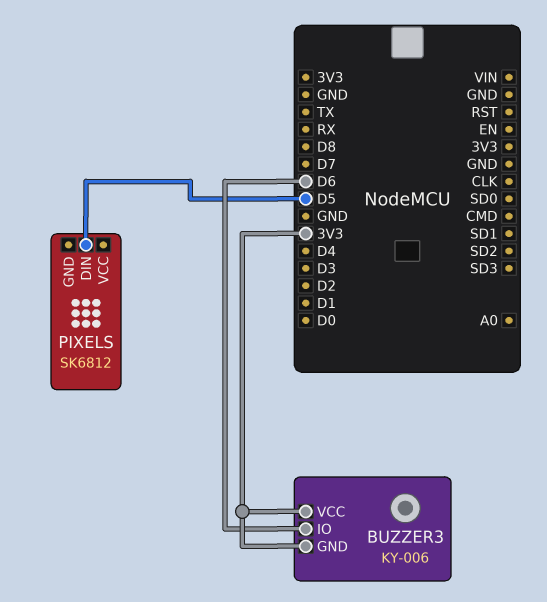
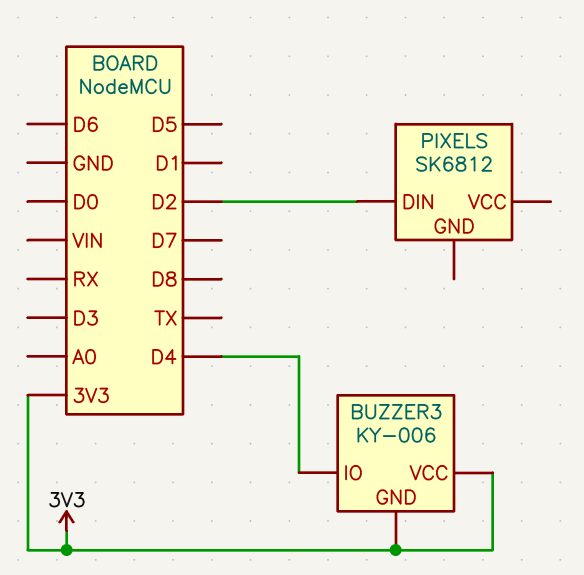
BUZZER3 pin IO: D6 -> D4
PIXELS pin DIN: D5 -> D2

